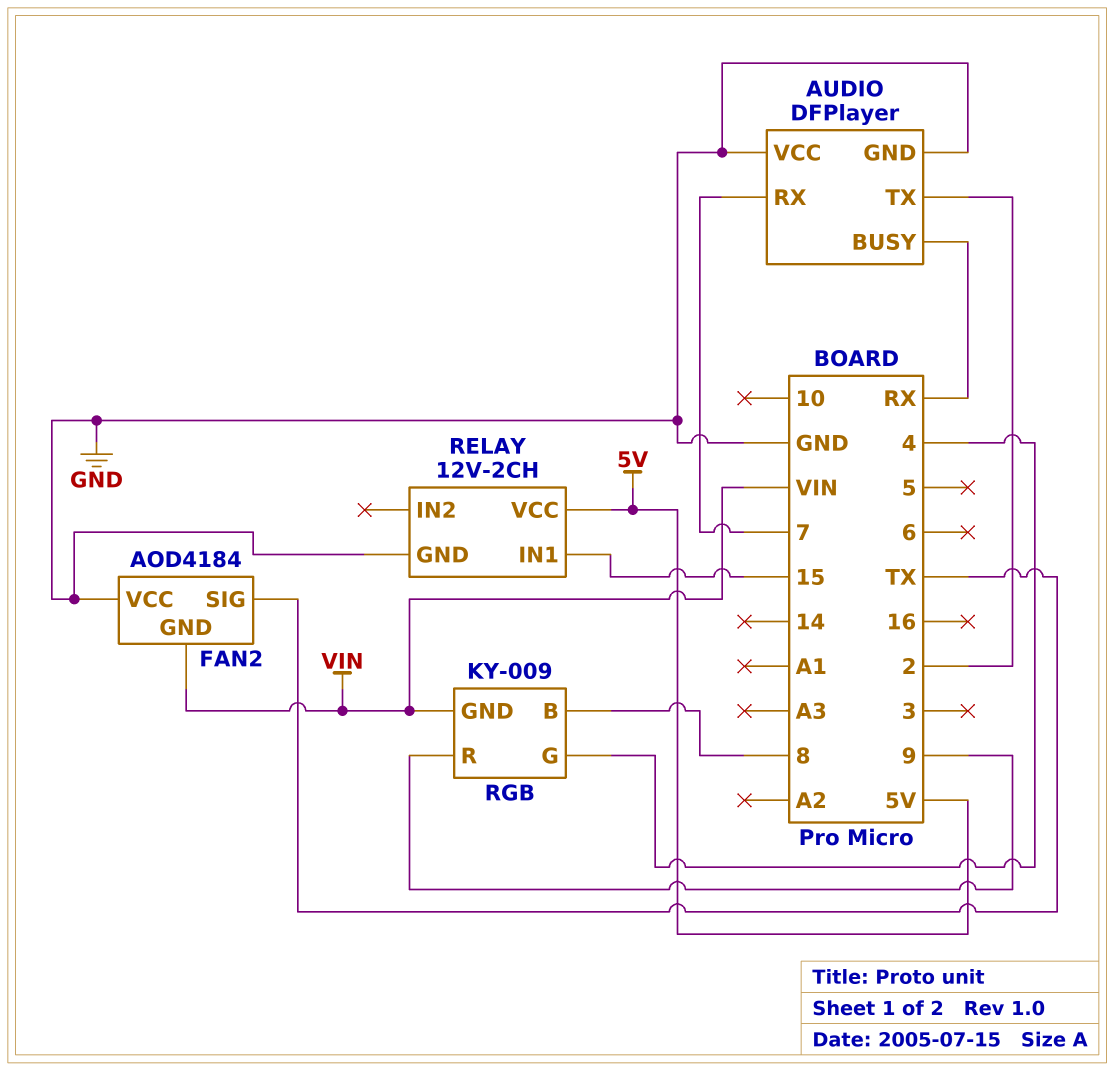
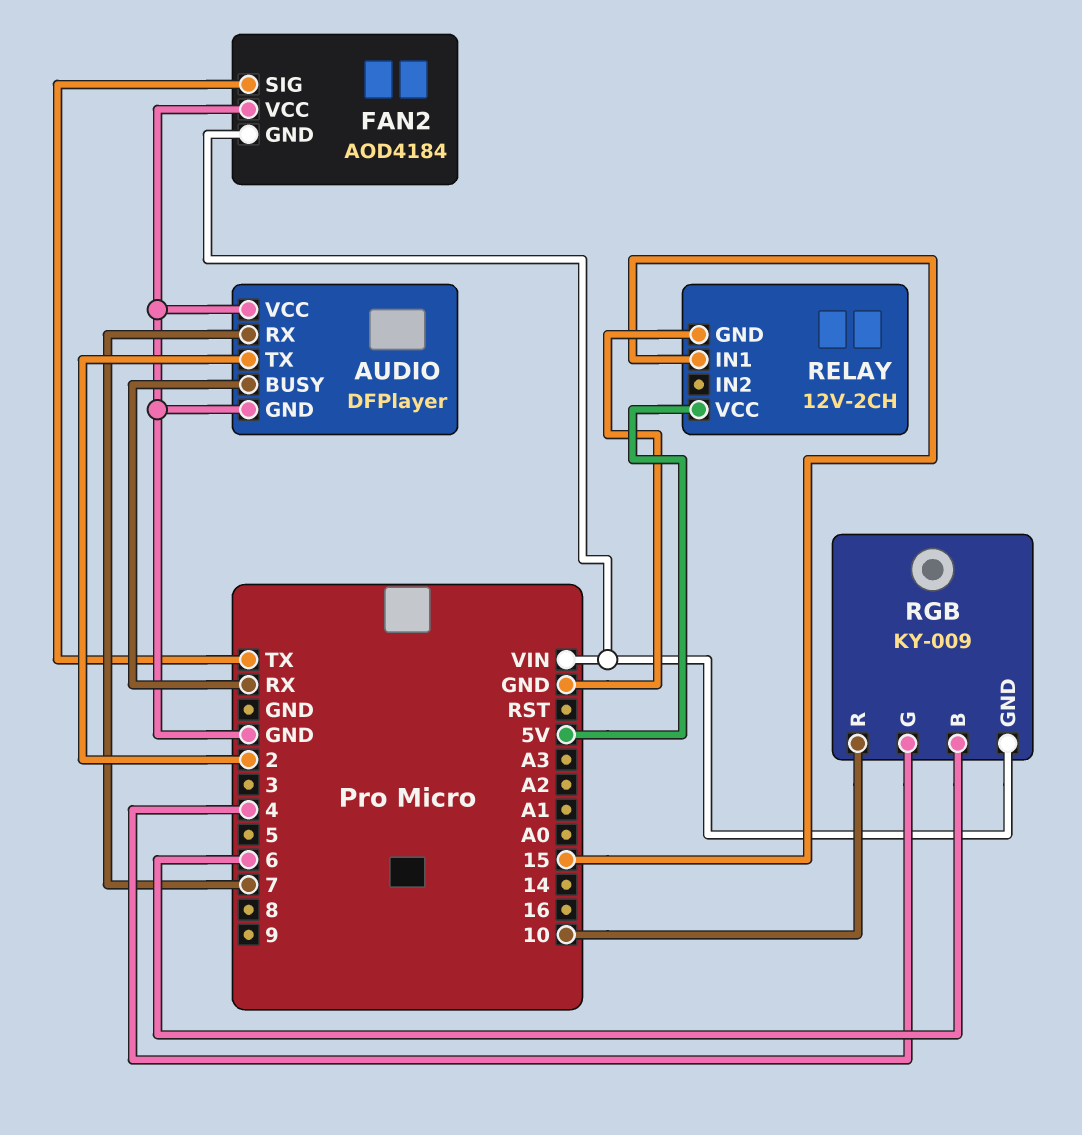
RGB pin B: 8 -> 6
RGB pin R: 9 -> 10

